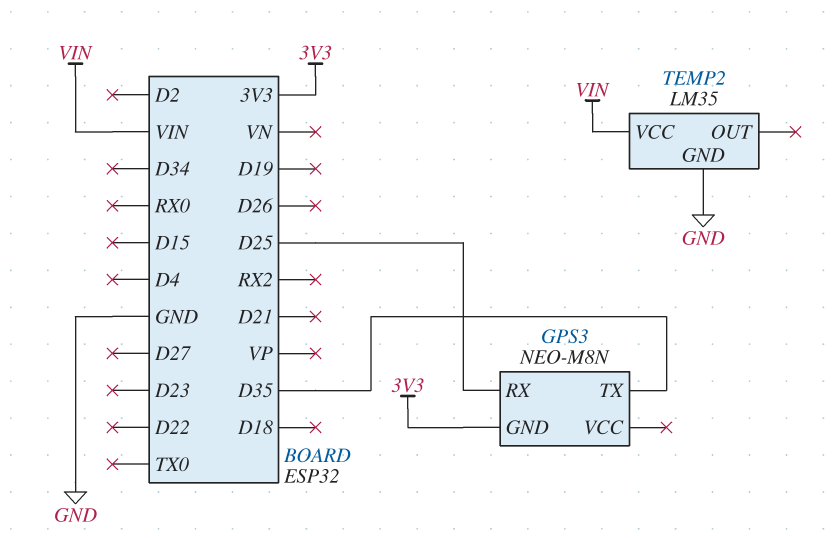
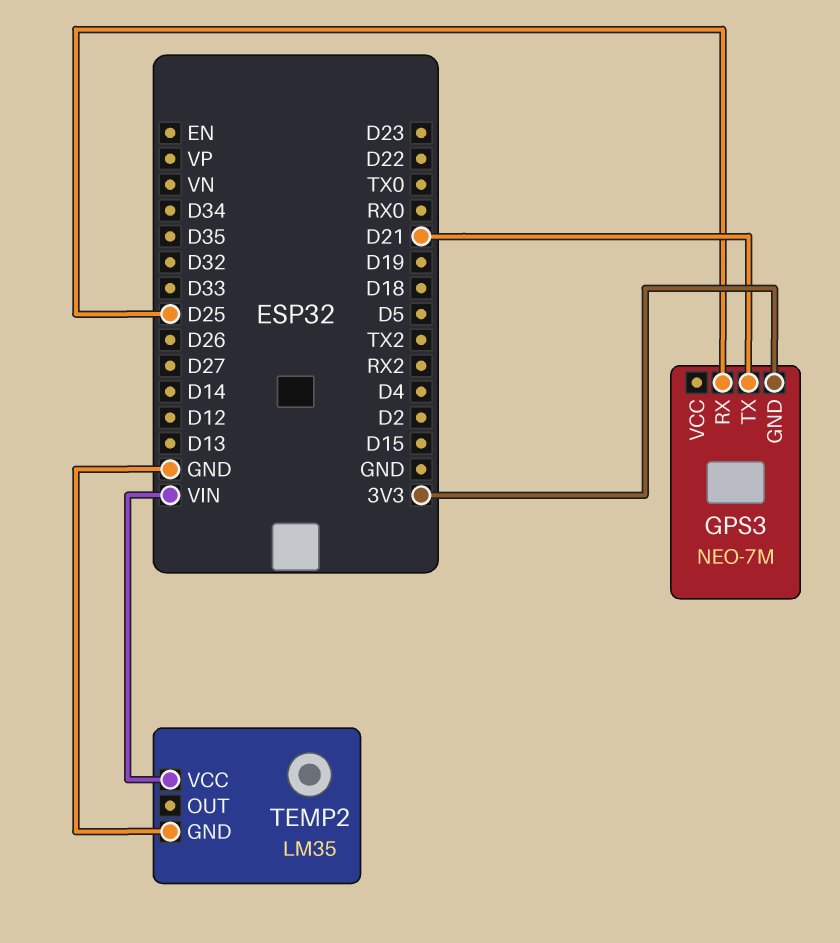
GPS3: NEO-M8N -> NEO-7M
GPS3 pin TX: D35 -> D21

